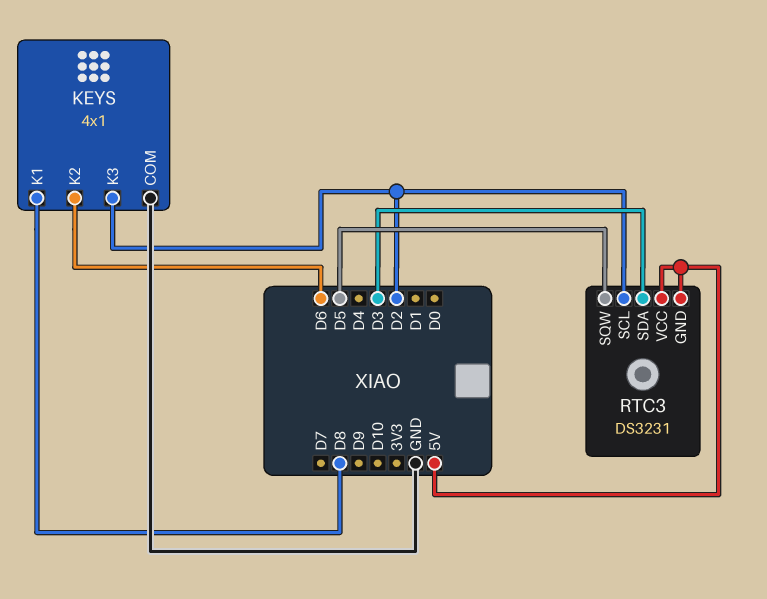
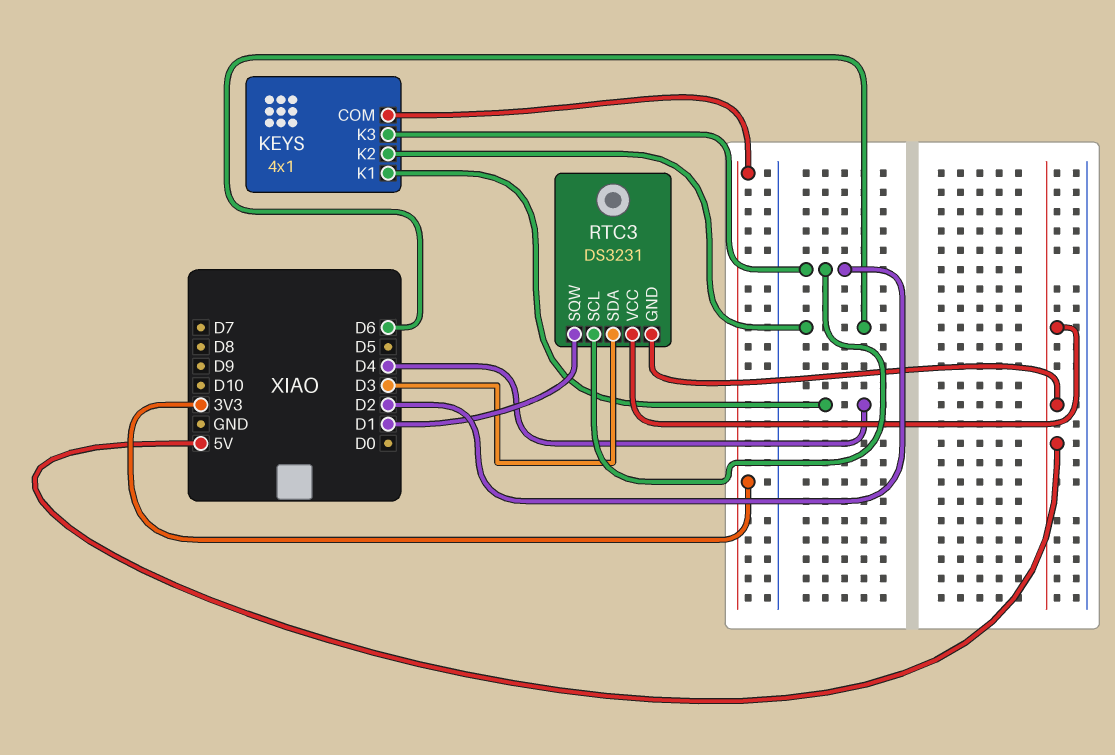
KEYS pin COM: GND -> 3V3
KEYS pin K1: D8 -> D4
RTC3 pin SQW: D5 -> D1

